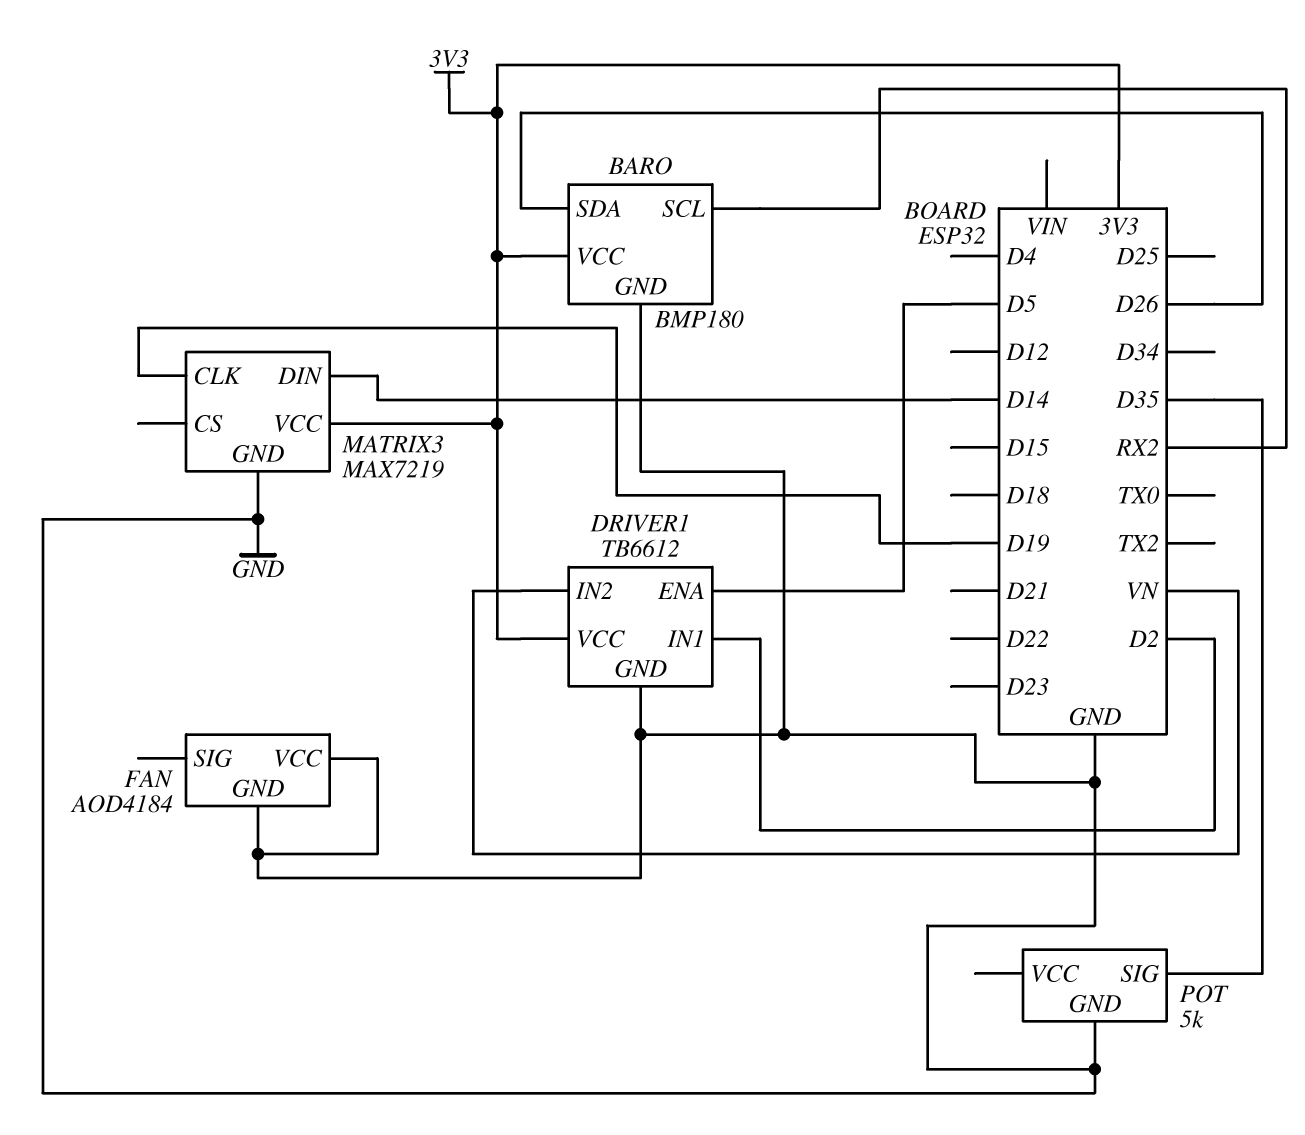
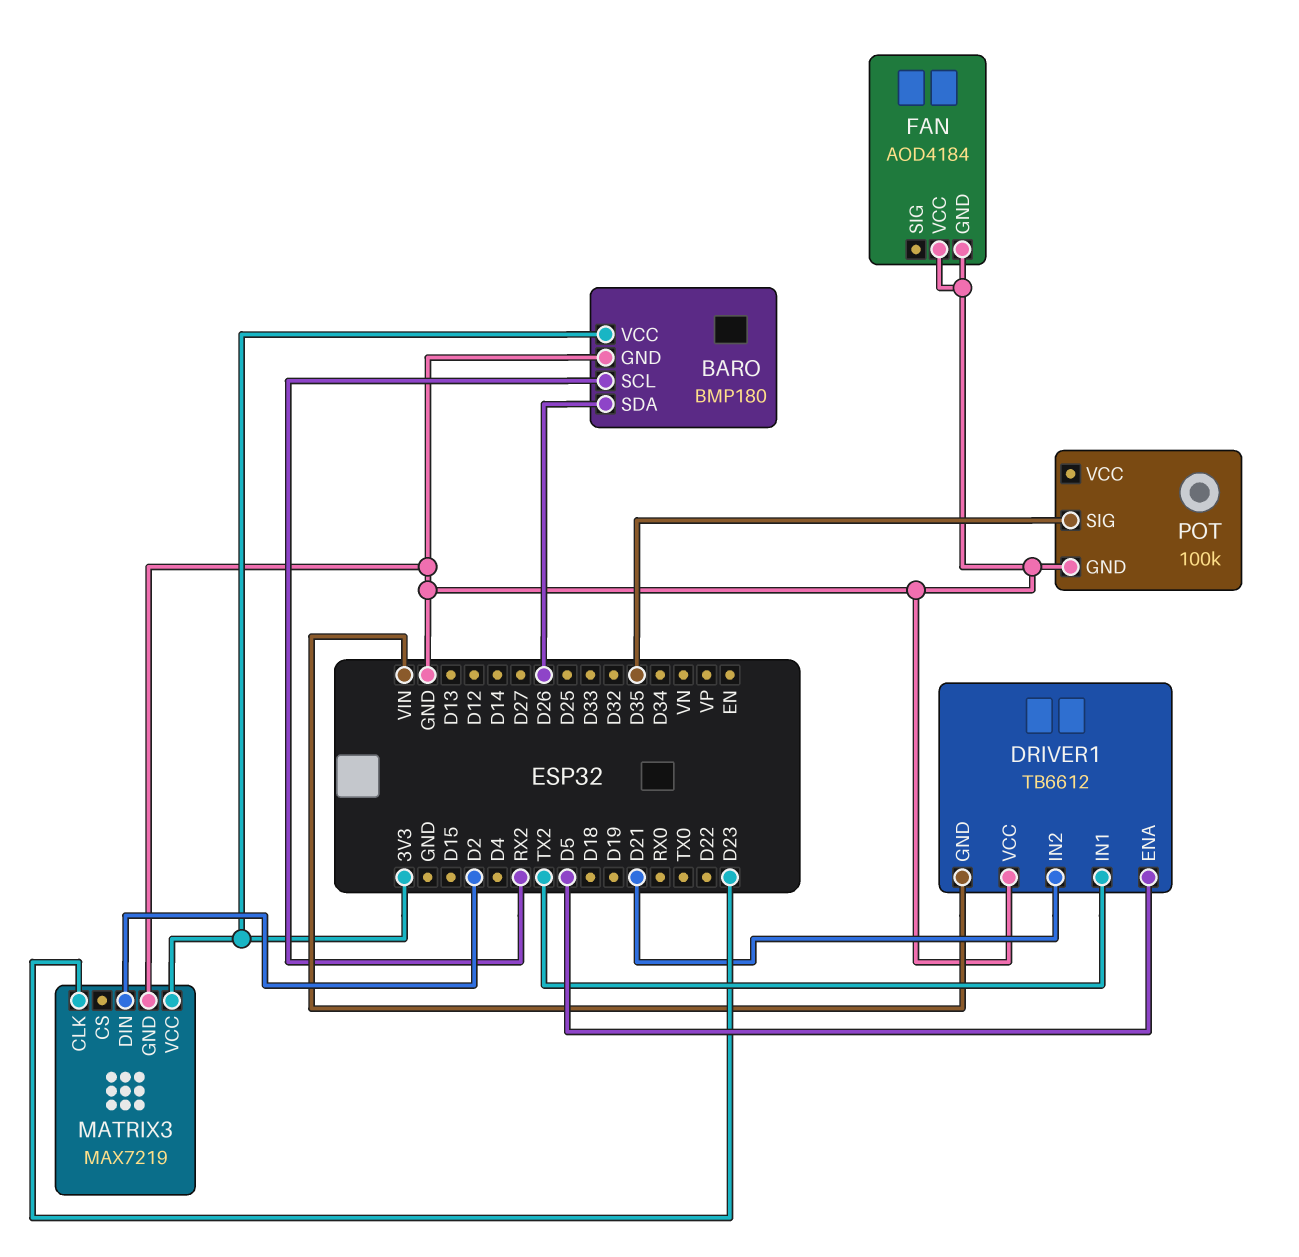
DRIVER1 pin GND: GND -> VIN
DRIVER1 pin IN1: D2 -> TX2
DRIVER1 pin IN2: VN -> D21
DRIVER1 pin VCC: 3V3 -> GND
MATRIX3 pin CLK: D19 -> D23
MATRIX3 pin DIN: D14 -> D2
POT: 5k -> 100k

